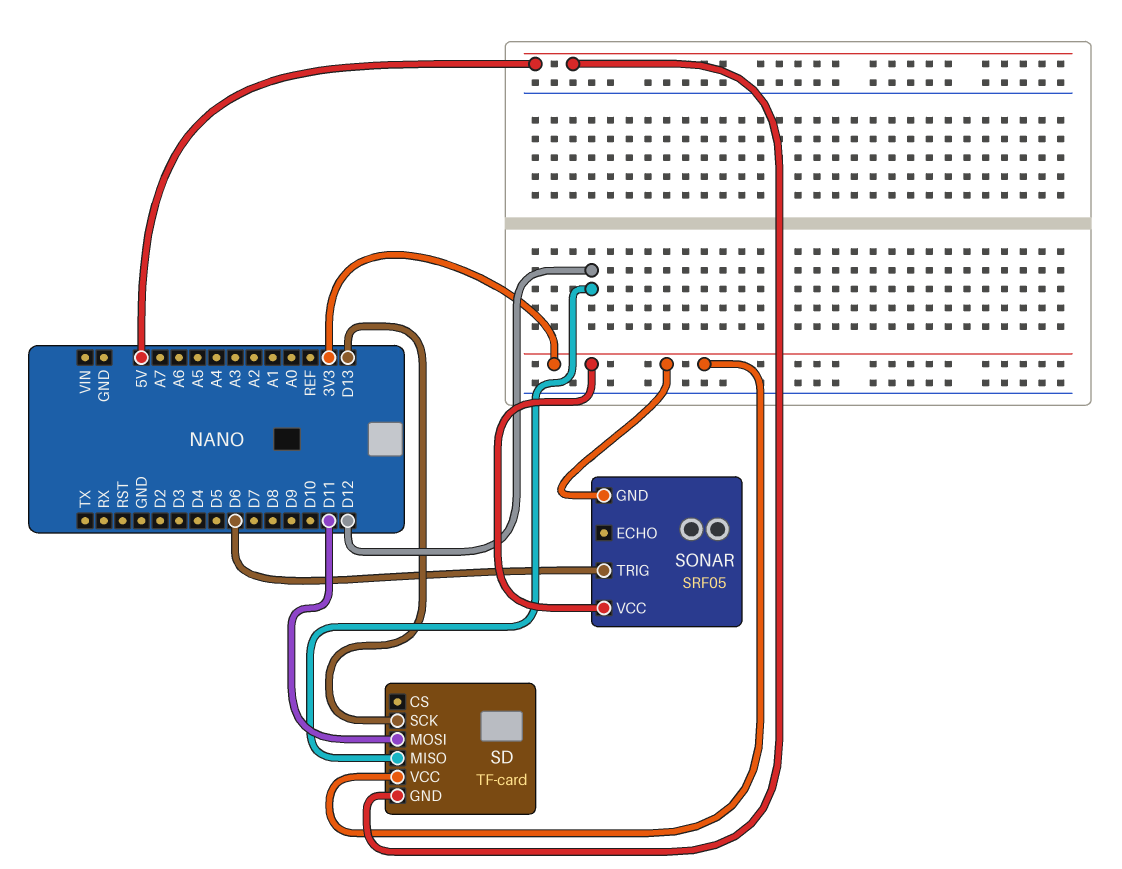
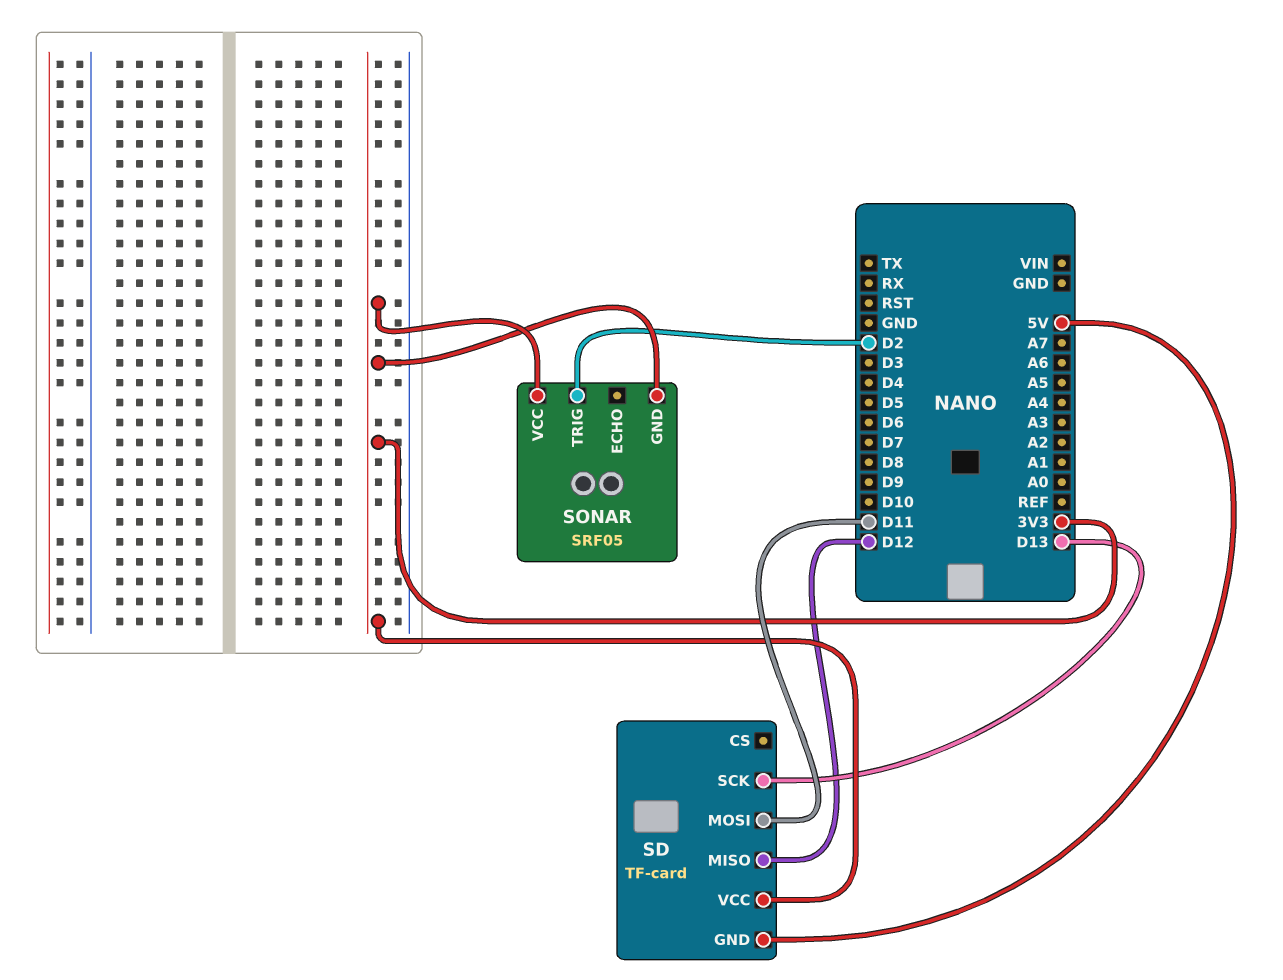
SONAR pin TRIG: D6 -> D2

